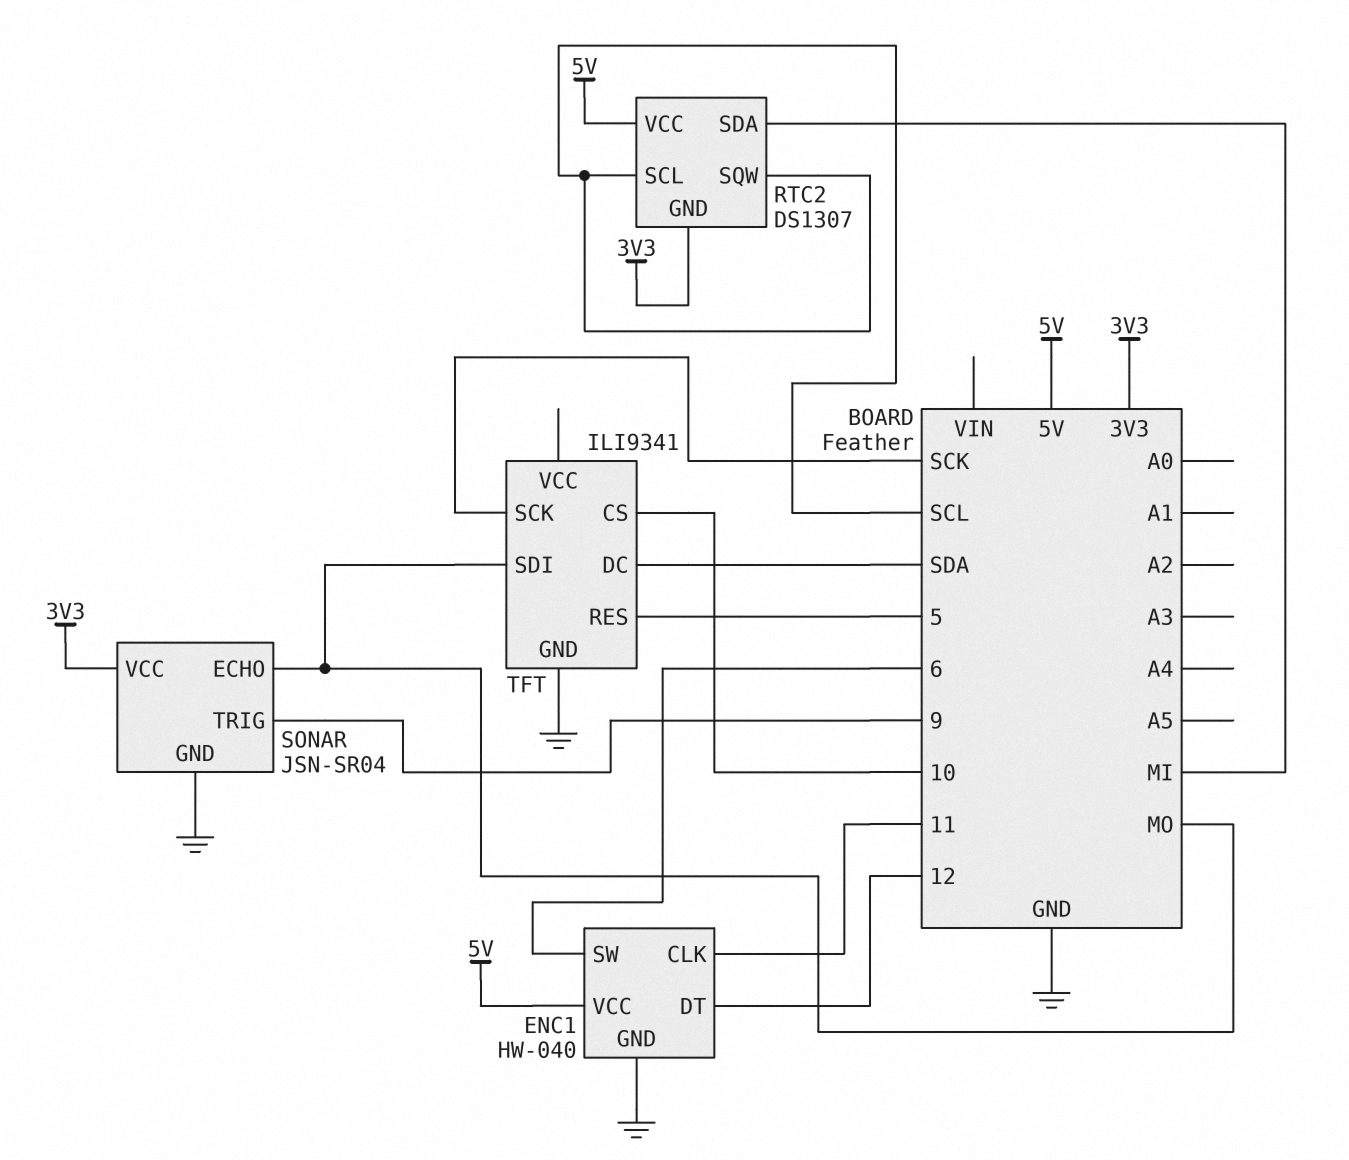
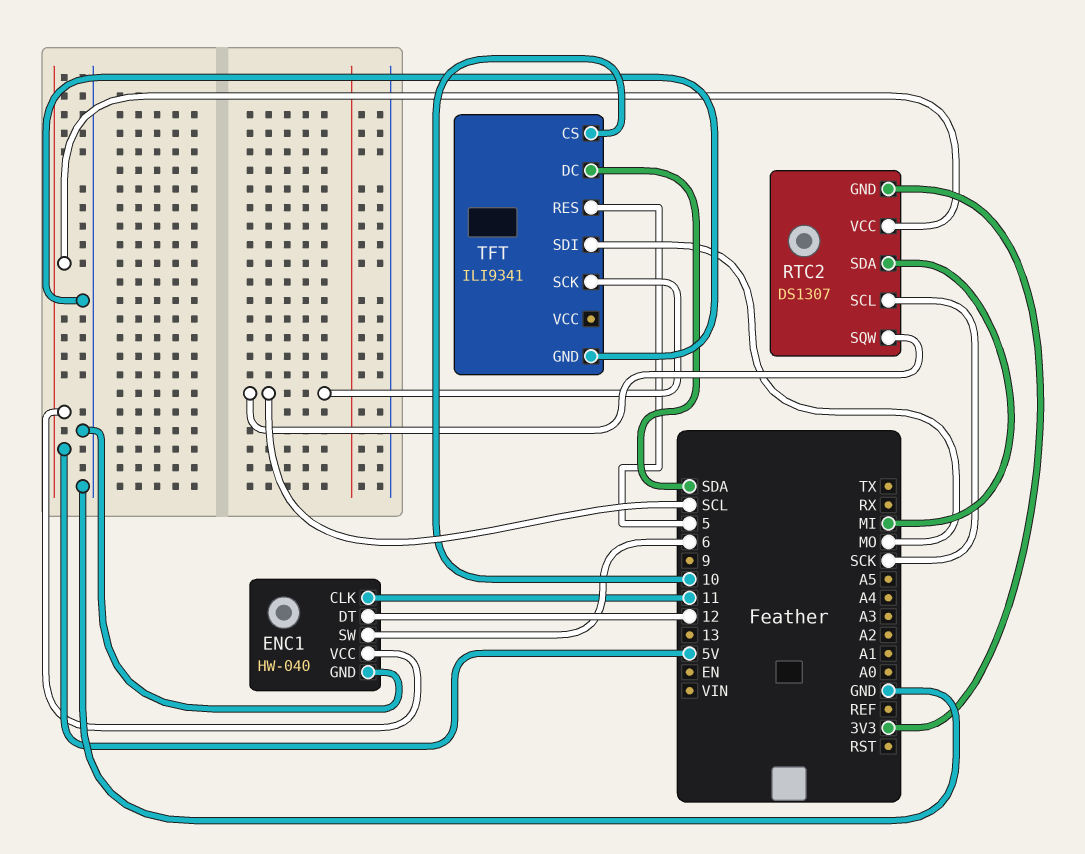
RTC2 pin SCL: SCL -> SCK
SONAR: JSN-SR04 -> none
SONAR pin ECHO: MO -> none
SONAR pin GND: GND -> none
SONAR pin TRIG: 9 -> none
SONAR pin VCC: 3V3 -> none
TFT pin SCK: SCK -> SCL

